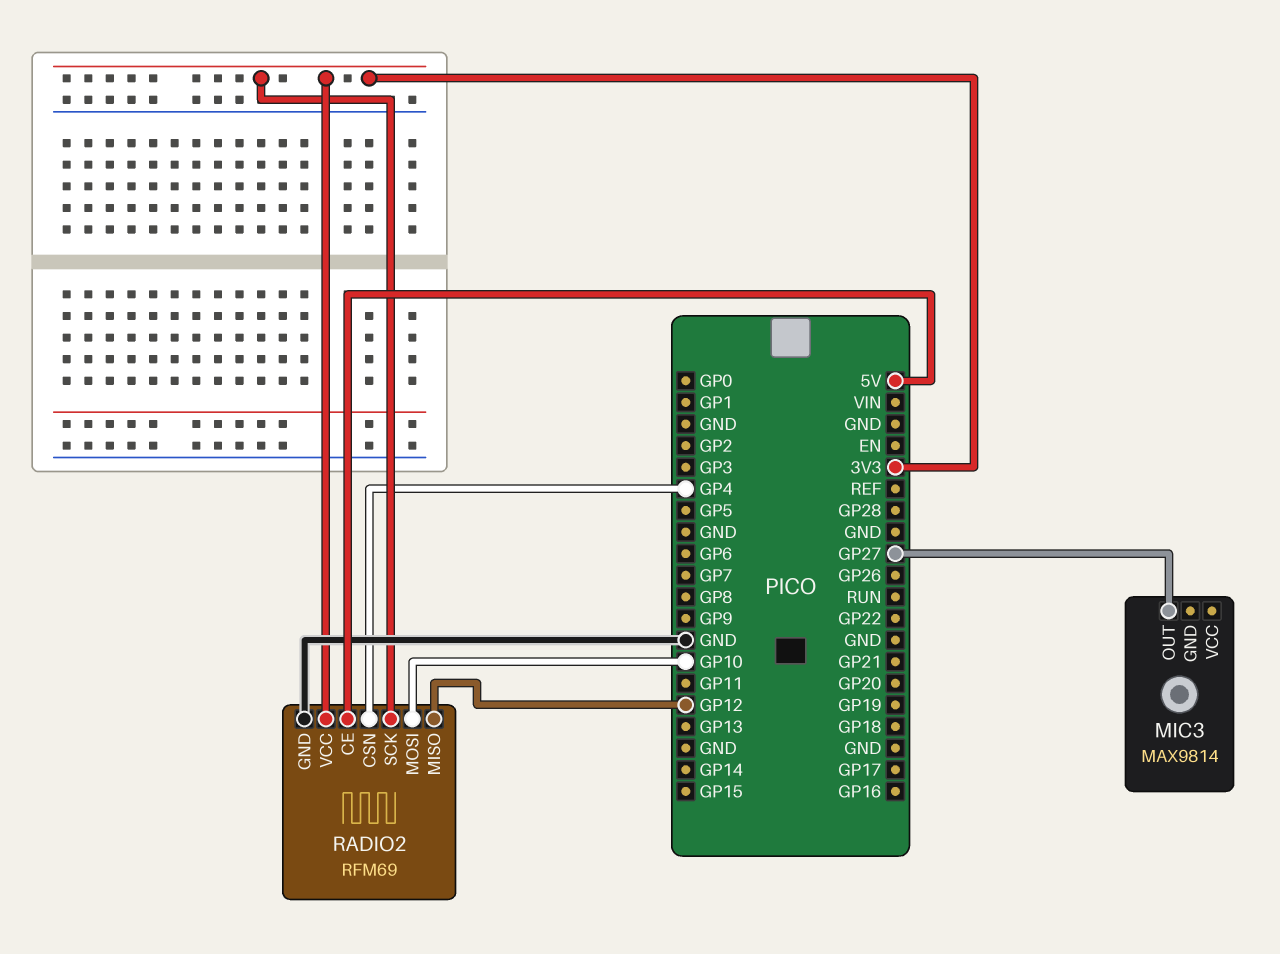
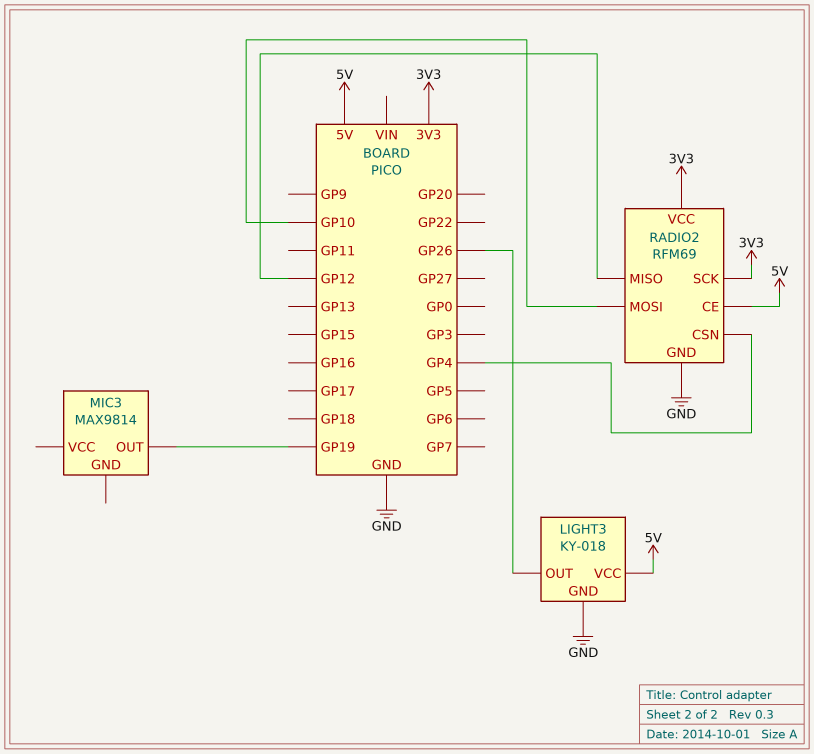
LIGHT3: none -> KY-018
LIGHT3 pin GND: none -> GND
LIGHT3 pin OUT: none -> GP26
LIGHT3 pin VCC: none -> 5V
MIC3 pin OUT: GP27 -> GP19

